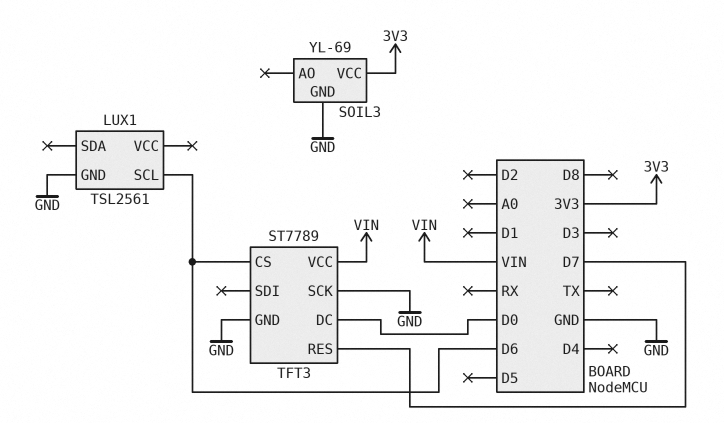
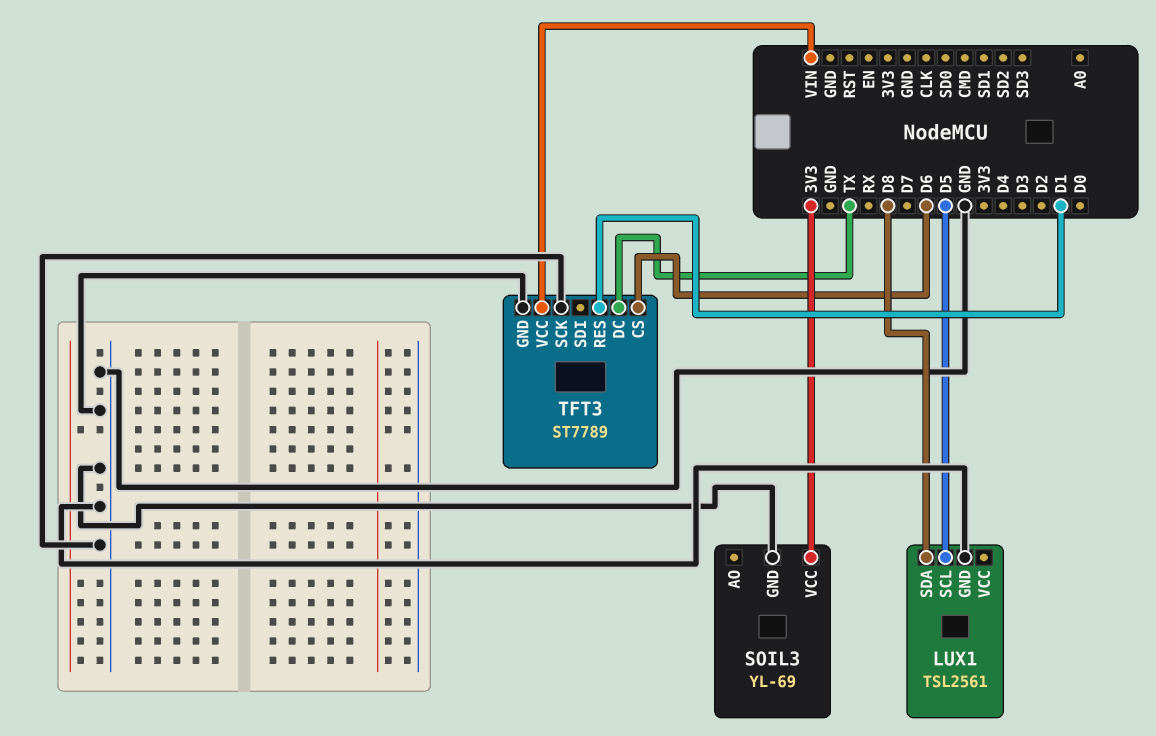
LUX1 pin SCL: D6 -> D5
LUX1 pin SDA: none -> D8
TFT3 pin DC: D0 -> TX
TFT3 pin RES: D7 -> D1

